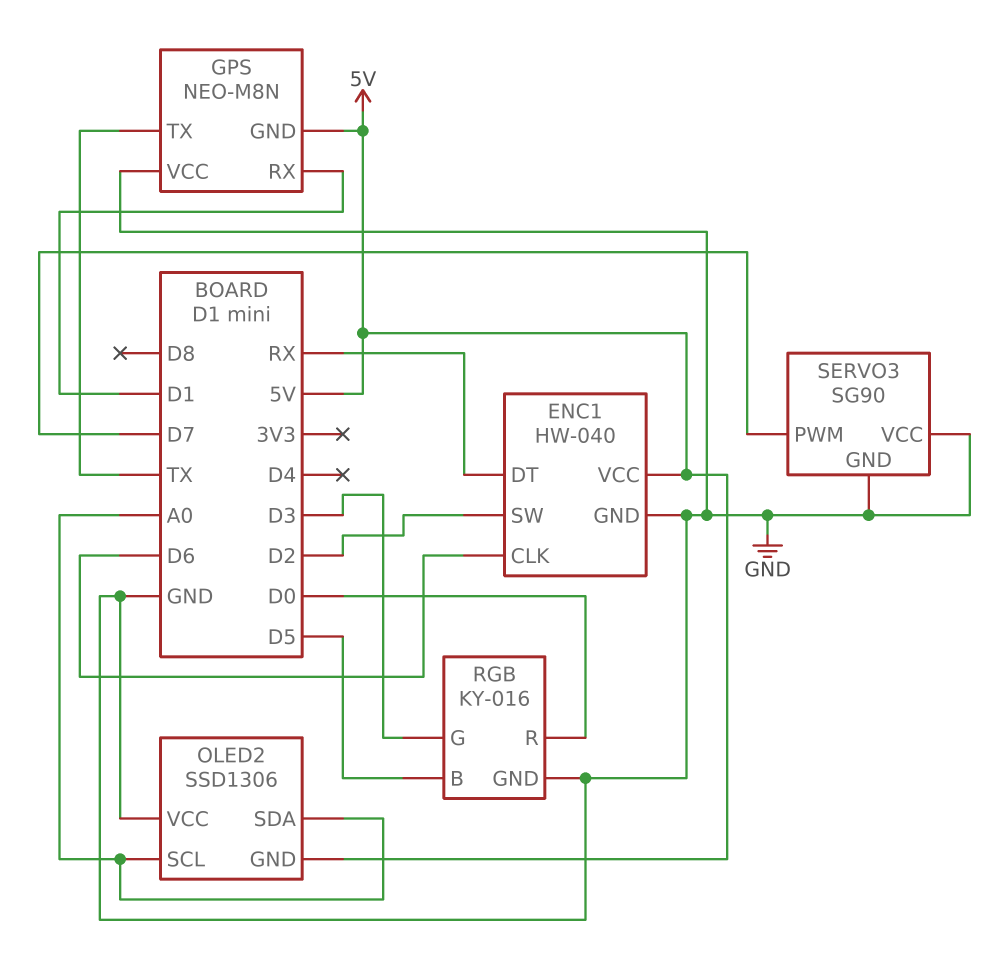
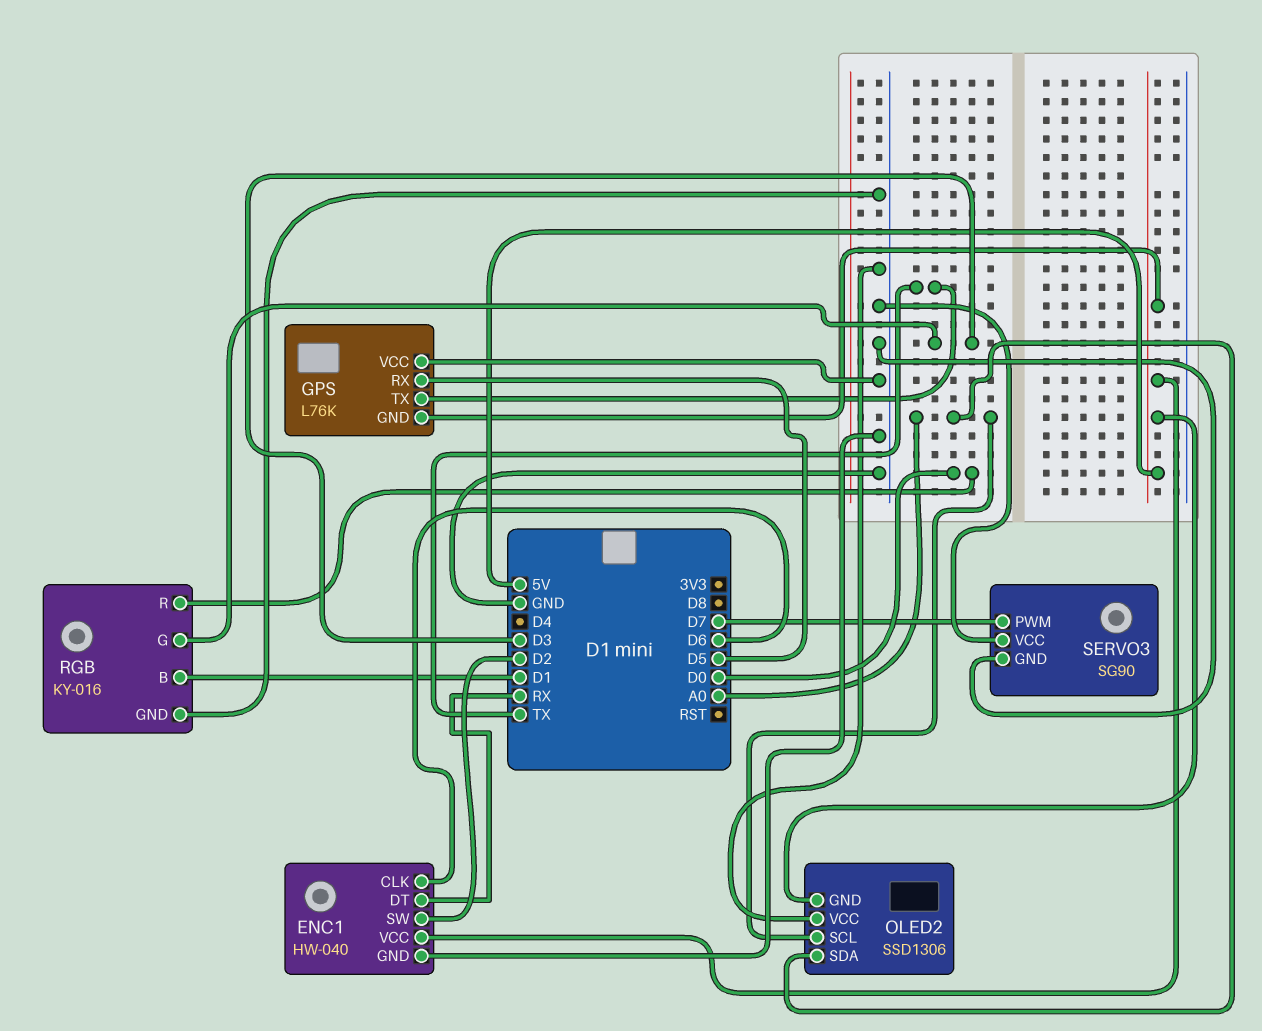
GPS: NEO-M8N -> L76K
GPS pin RX: D1 -> D5
RGB pin B: D5 -> D1

